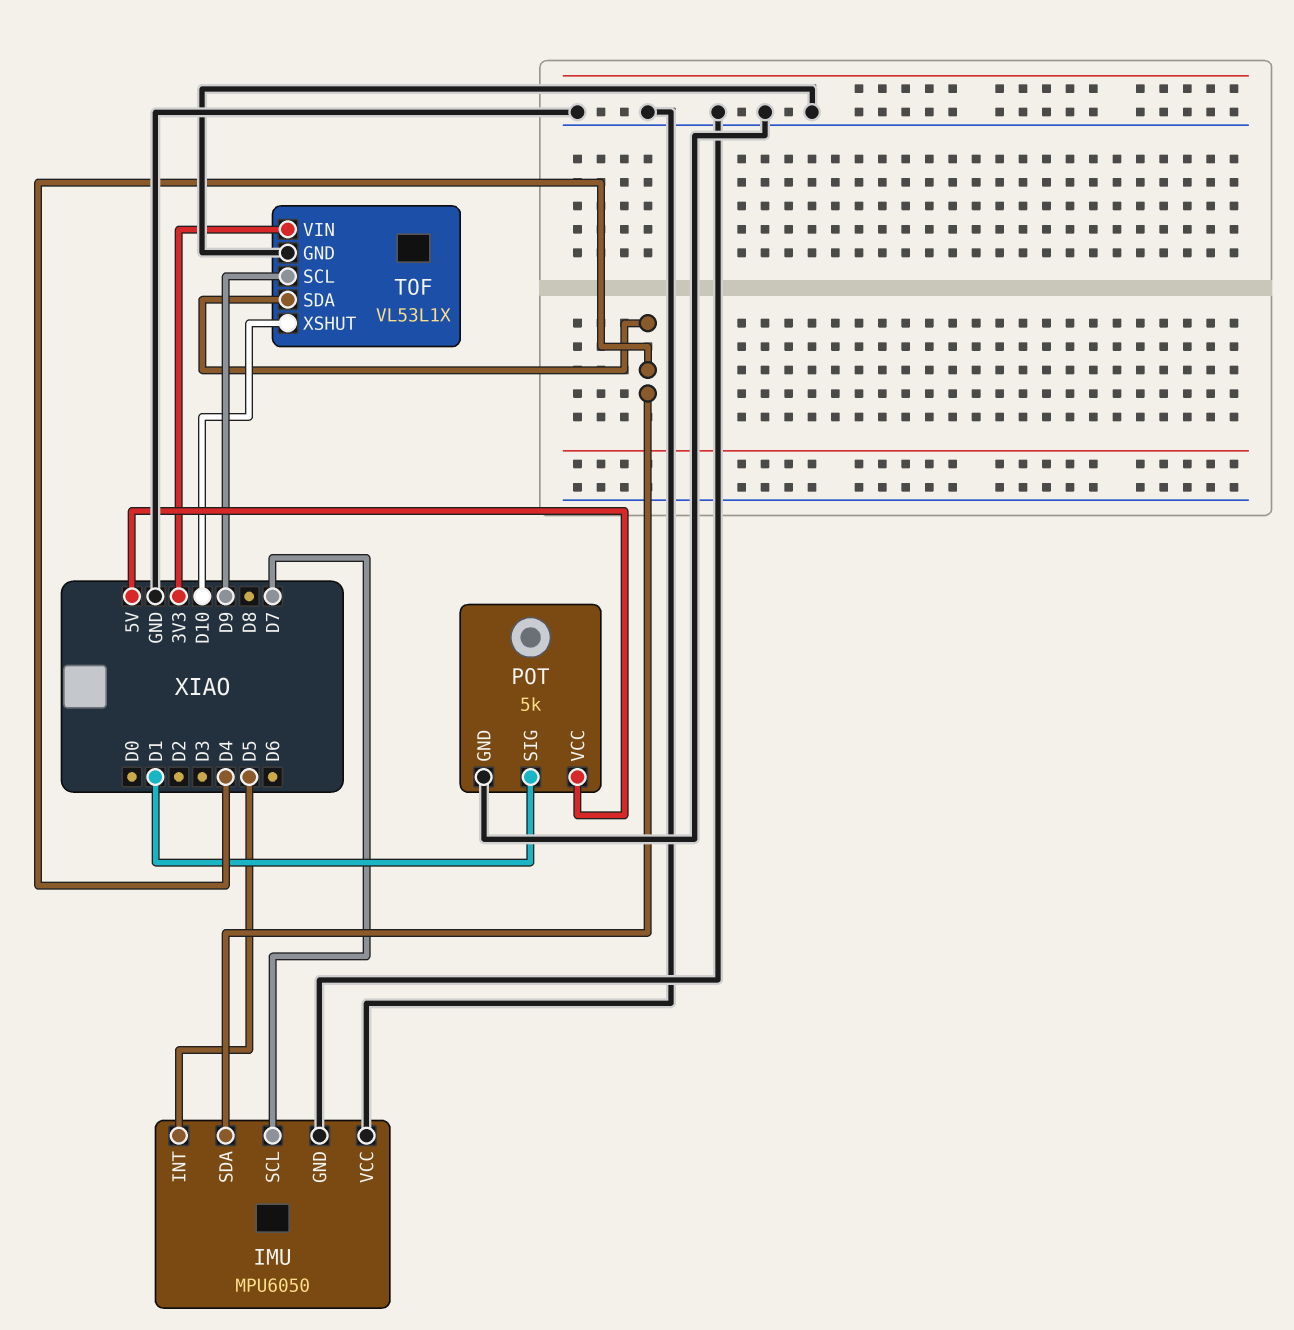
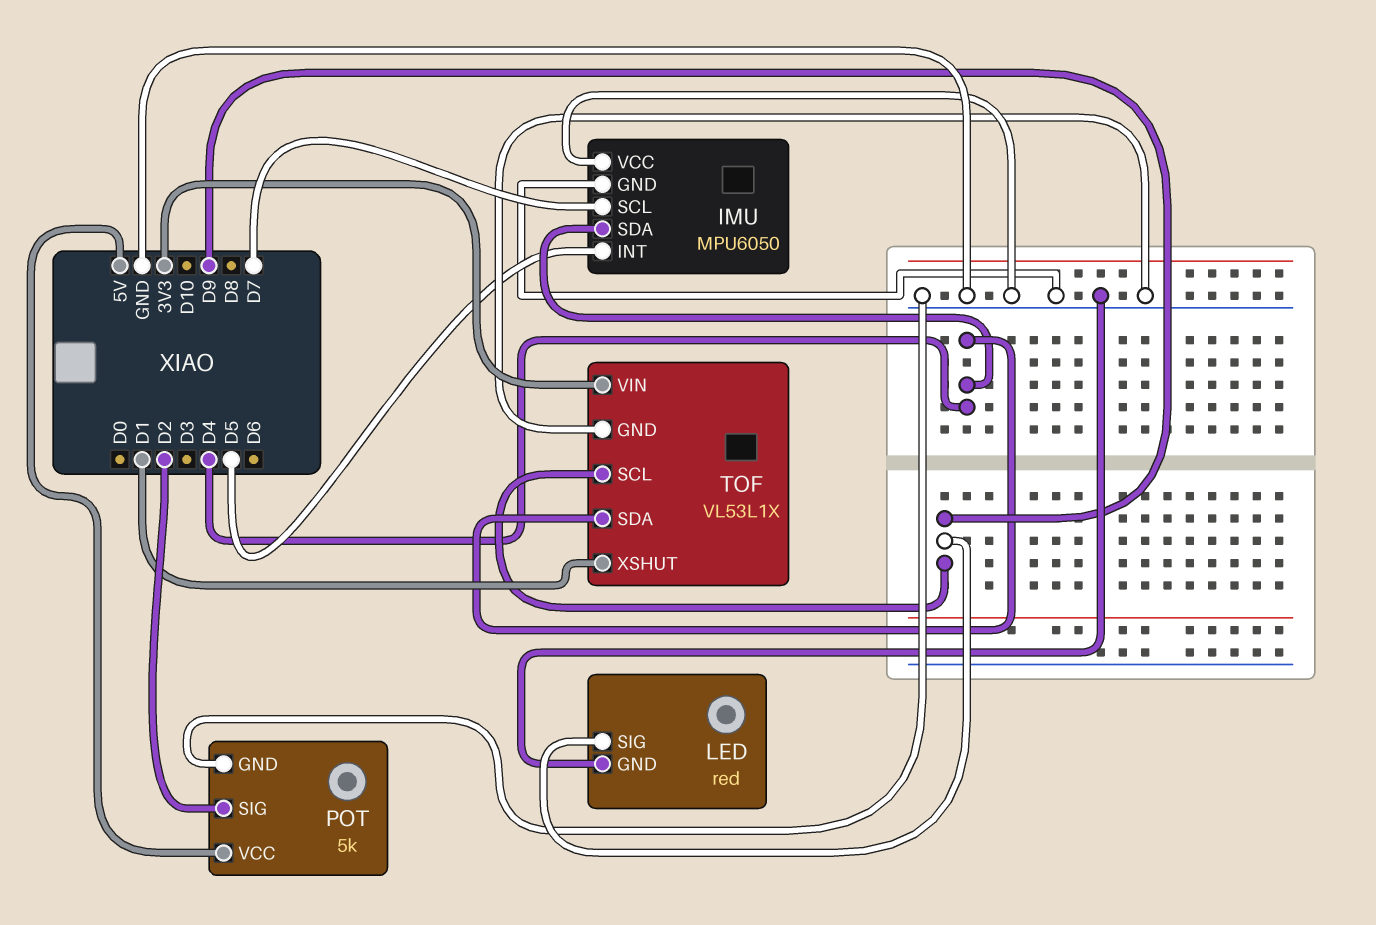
LED: none -> red
LED pin GND: none -> GND
LED pin SIG: none -> D9
POT pin SIG: D1 -> D2
TOF pin XSHUT: D10 -> D1

